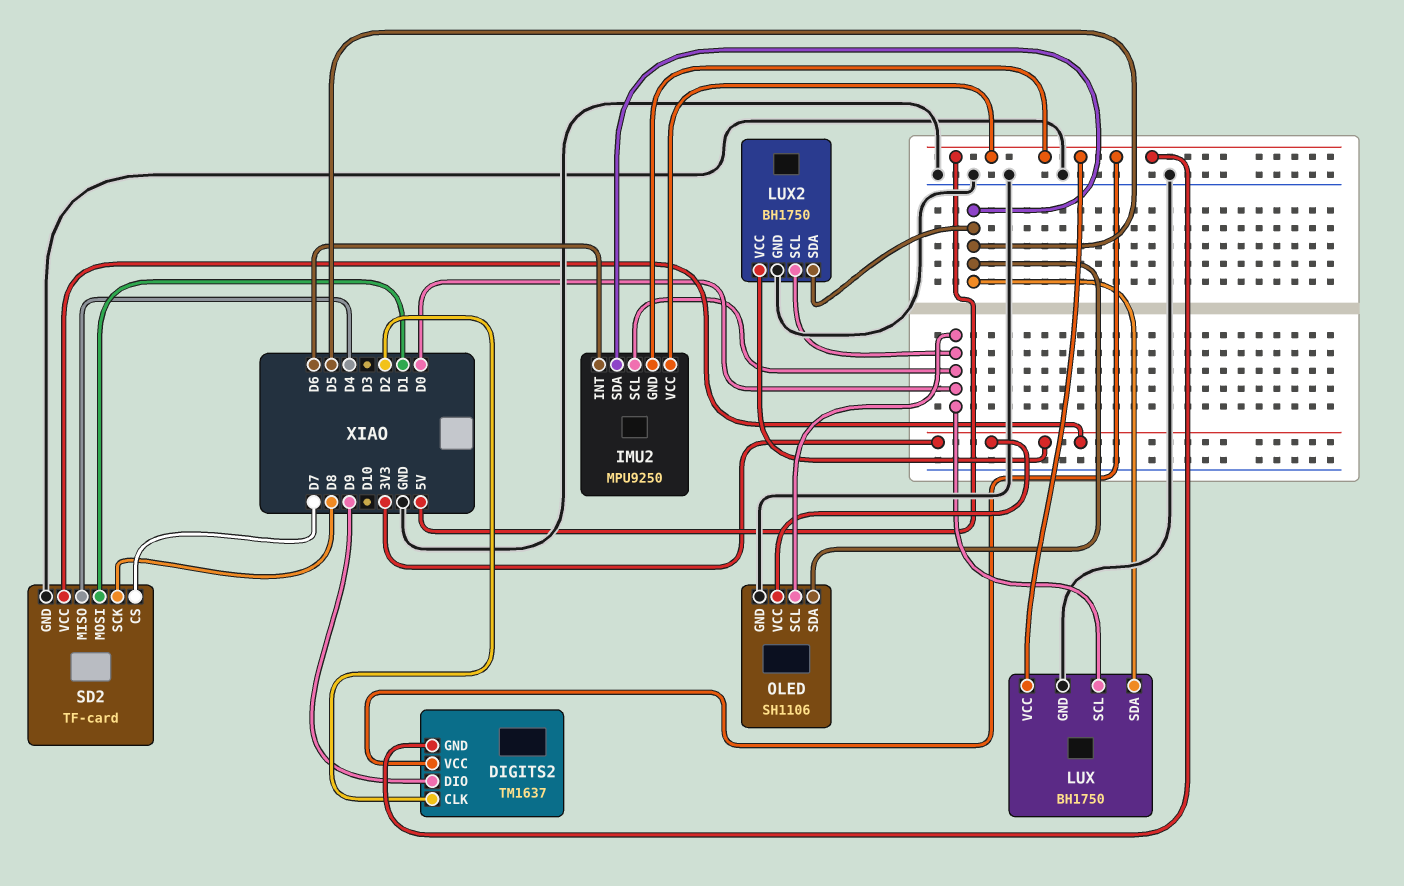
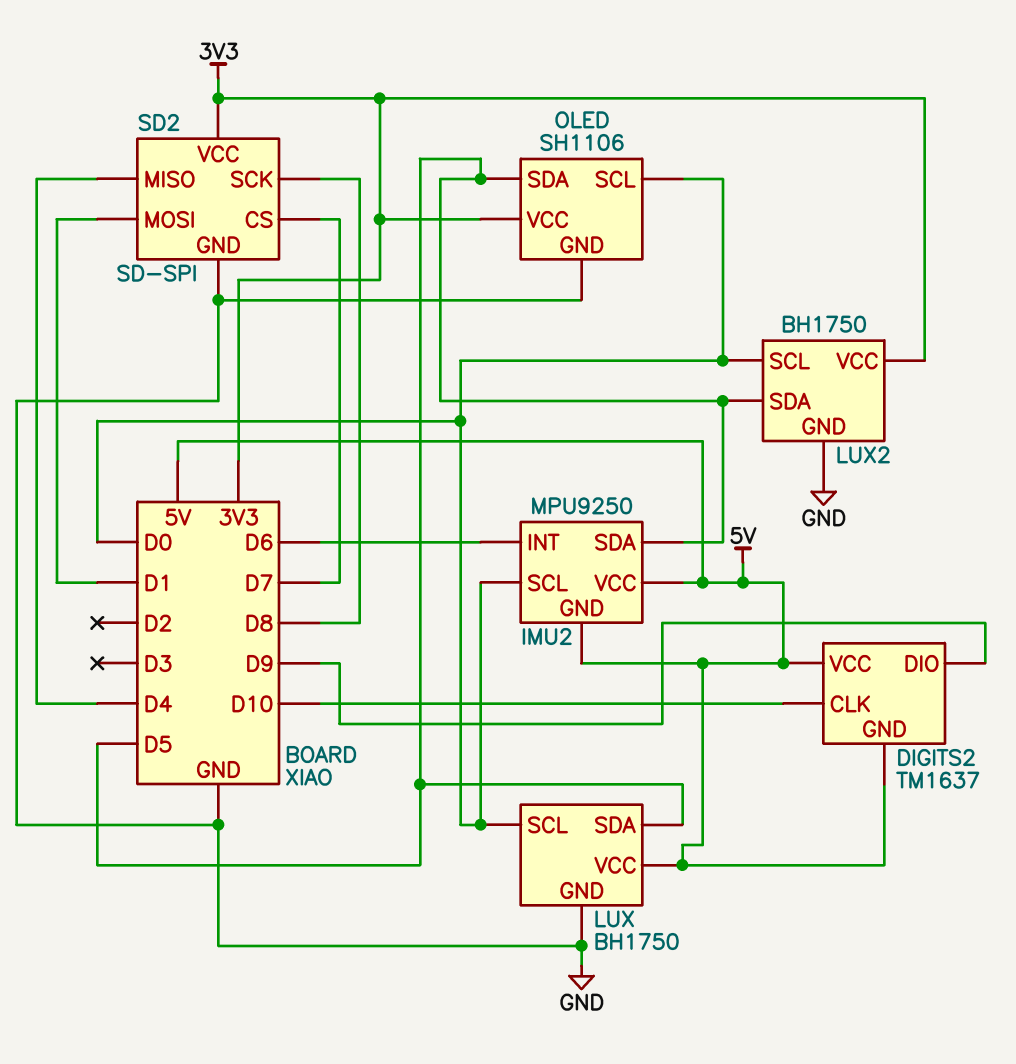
DIGITS2 pin CLK: D2 -> D10
SD2: TF-card -> SD-SPI

